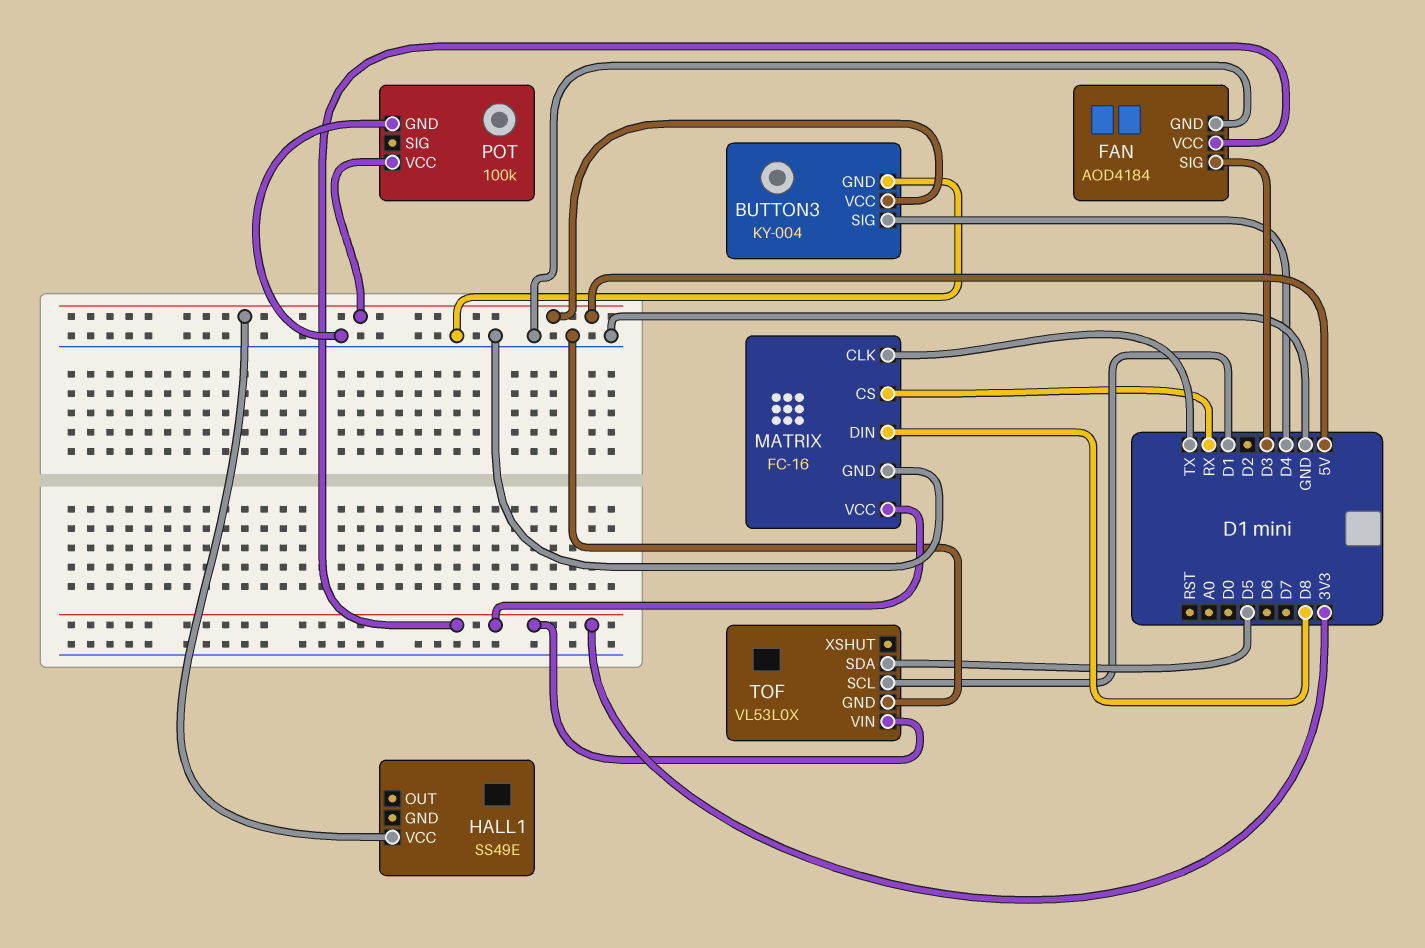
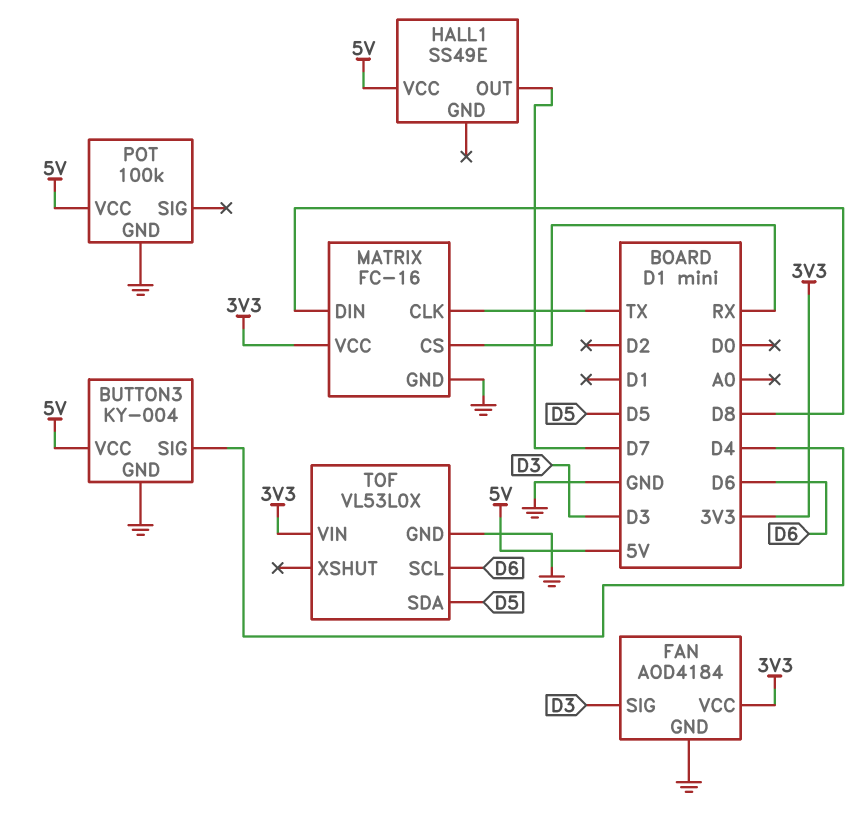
HALL1 pin OUT: none -> D7
TOF pin SCL: D1 -> D6

